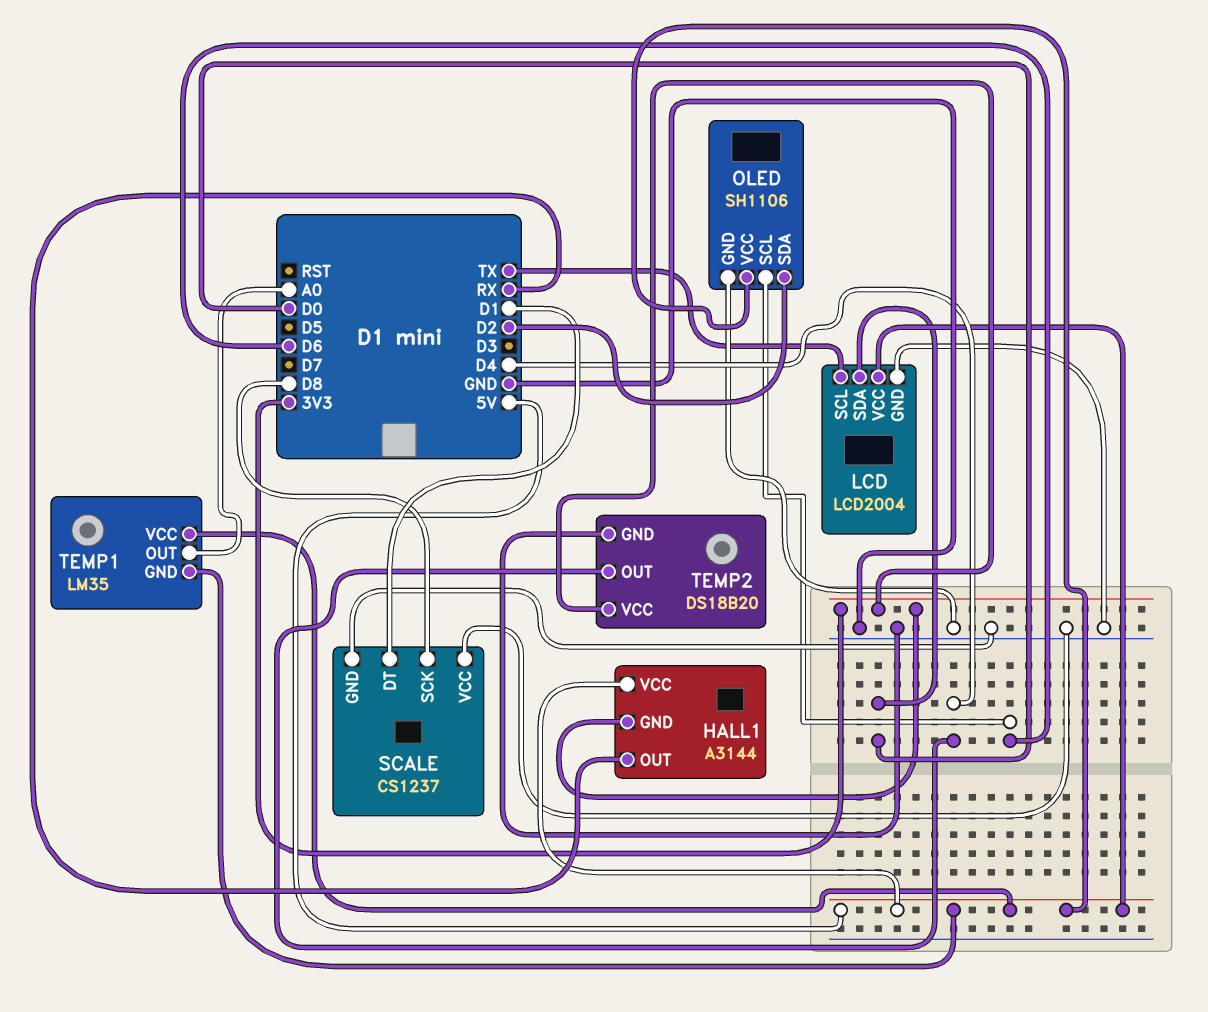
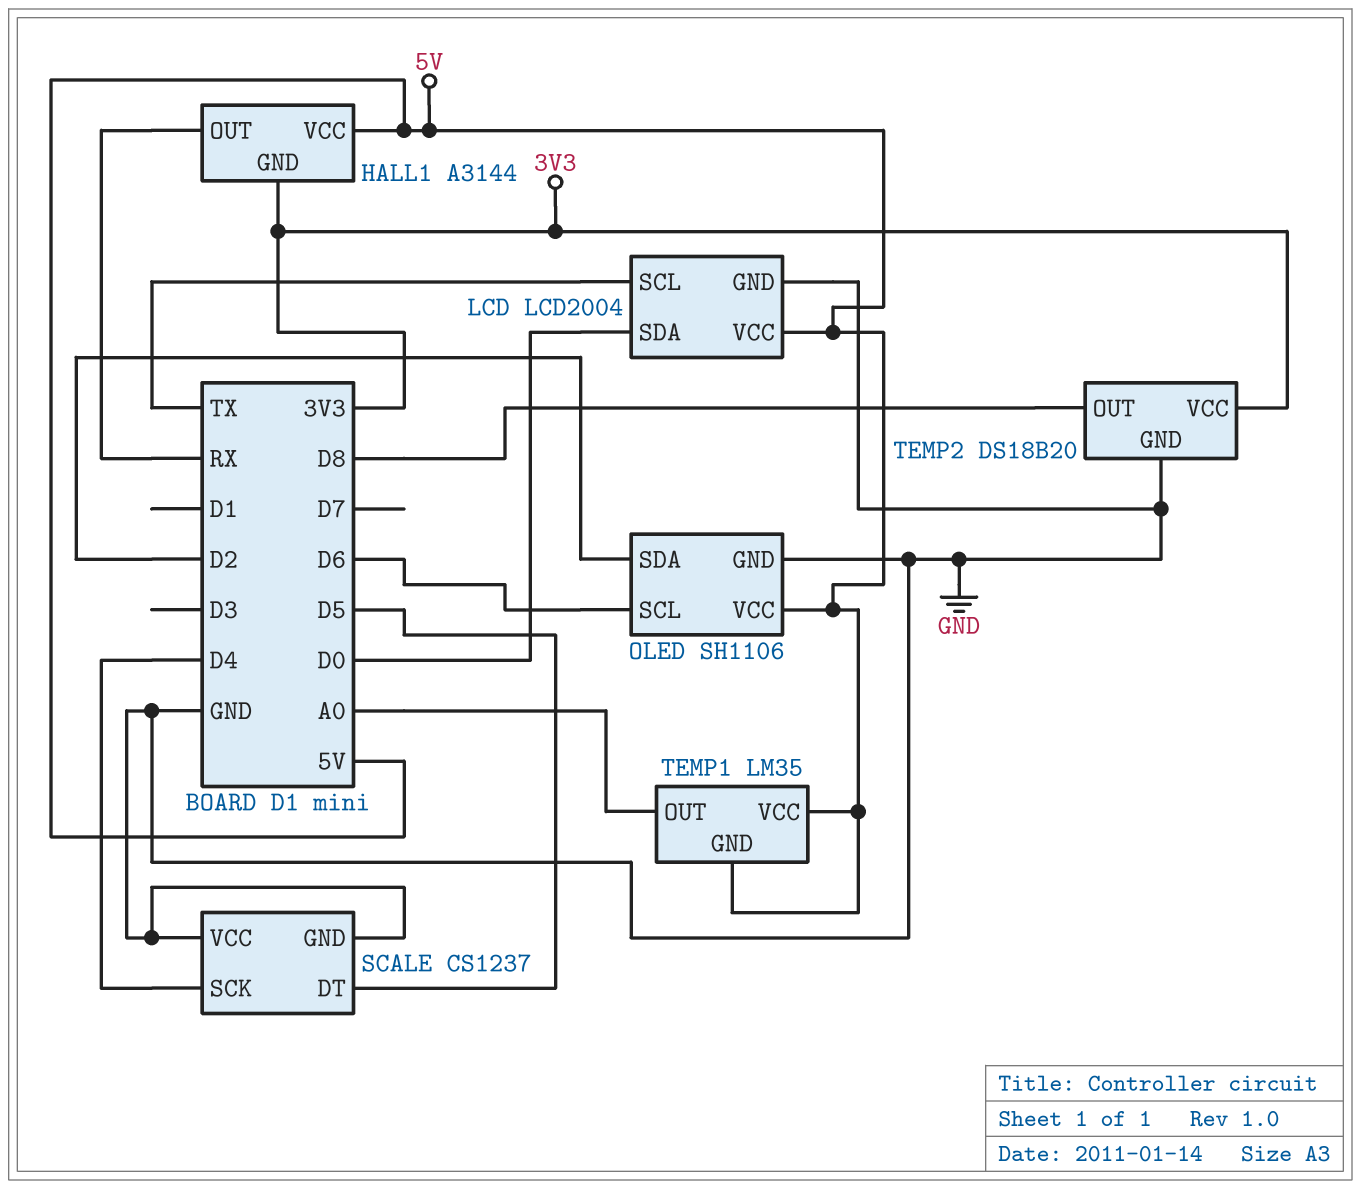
SCALE pin DT: D1 -> D5
SCALE pin SCK: D8 -> D4
TEMP2 pin OUT: D4 -> D8

